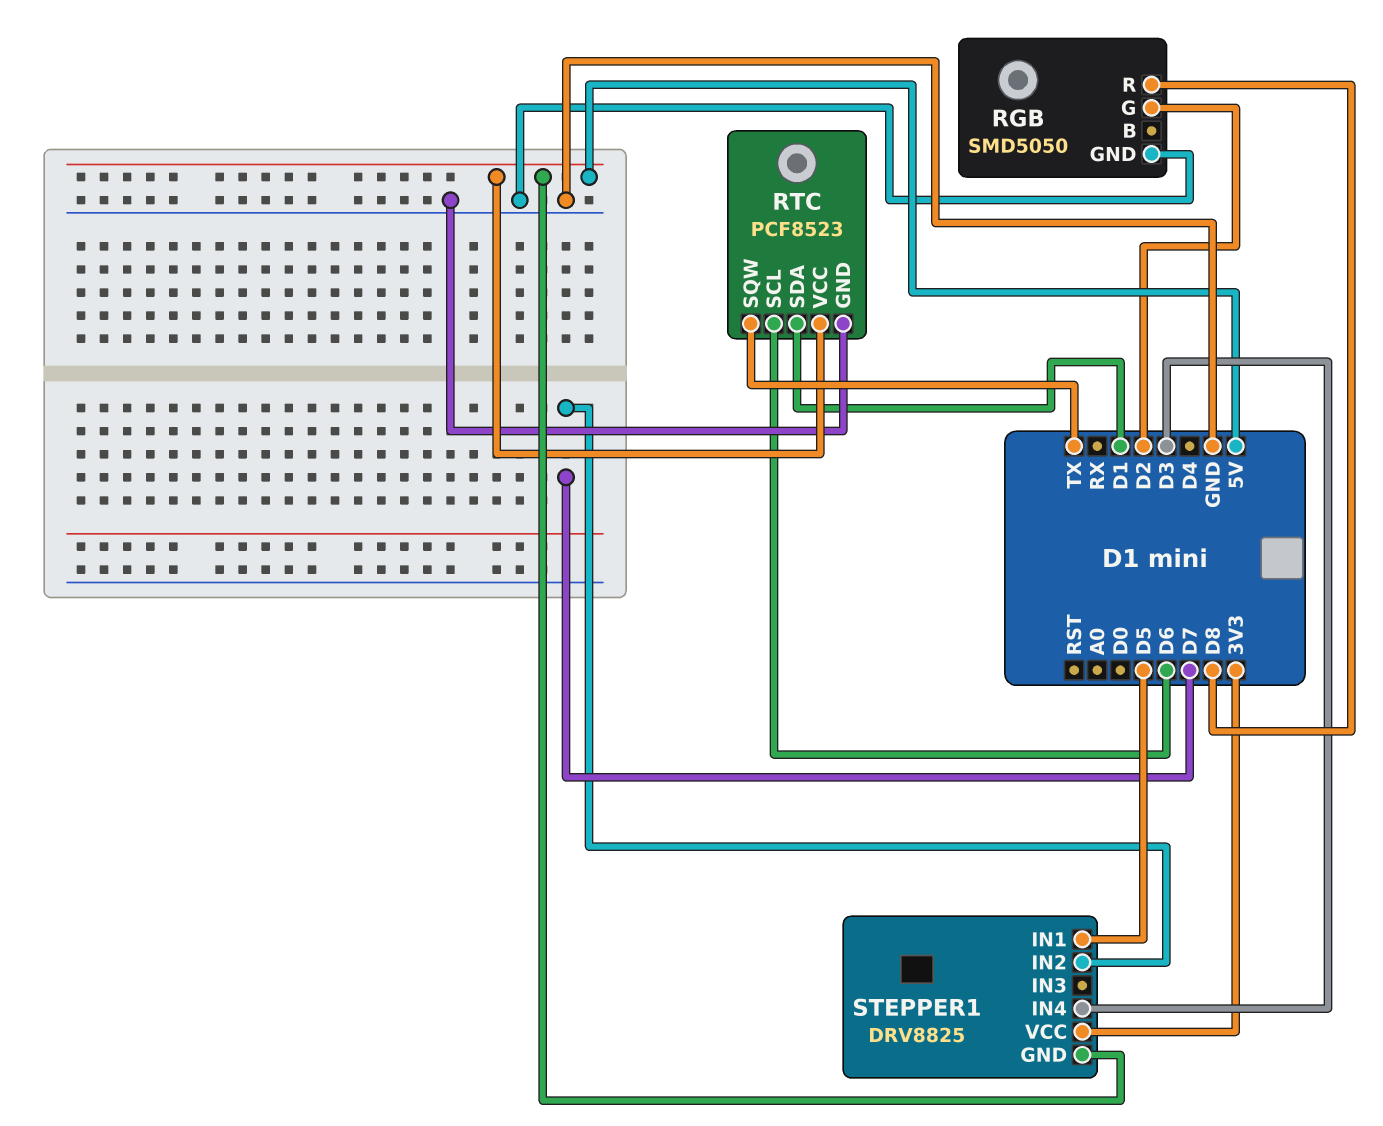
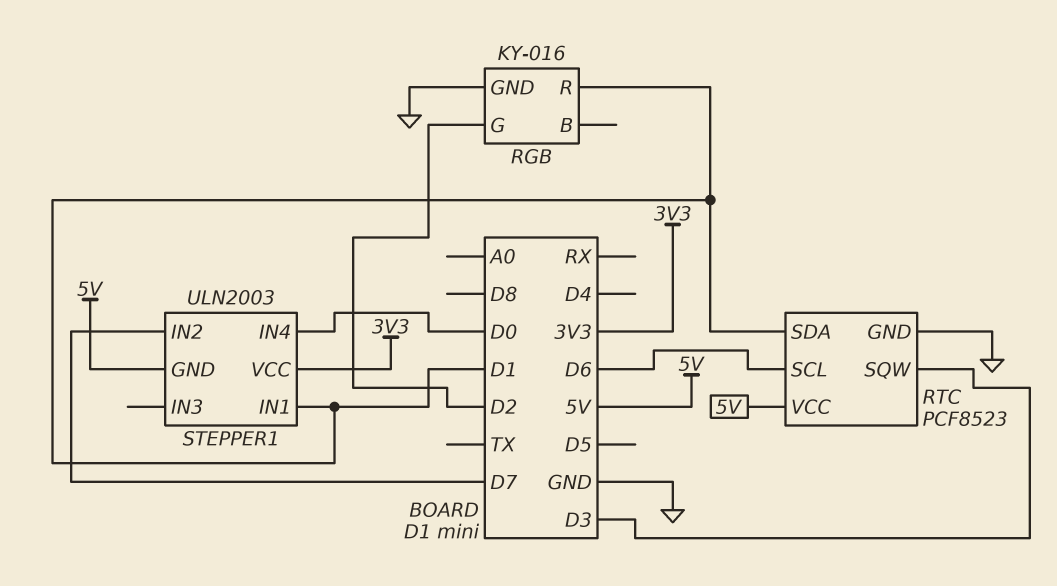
RGB: SMD5050 -> KY-016
RGB pin R: D8 -> D1
RTC pin SQW: TX -> D3
STEPPER1: DRV8825 -> ULN2003
STEPPER1 pin IN1: D5 -> D1
STEPPER1 pin IN4: D3 -> D0

